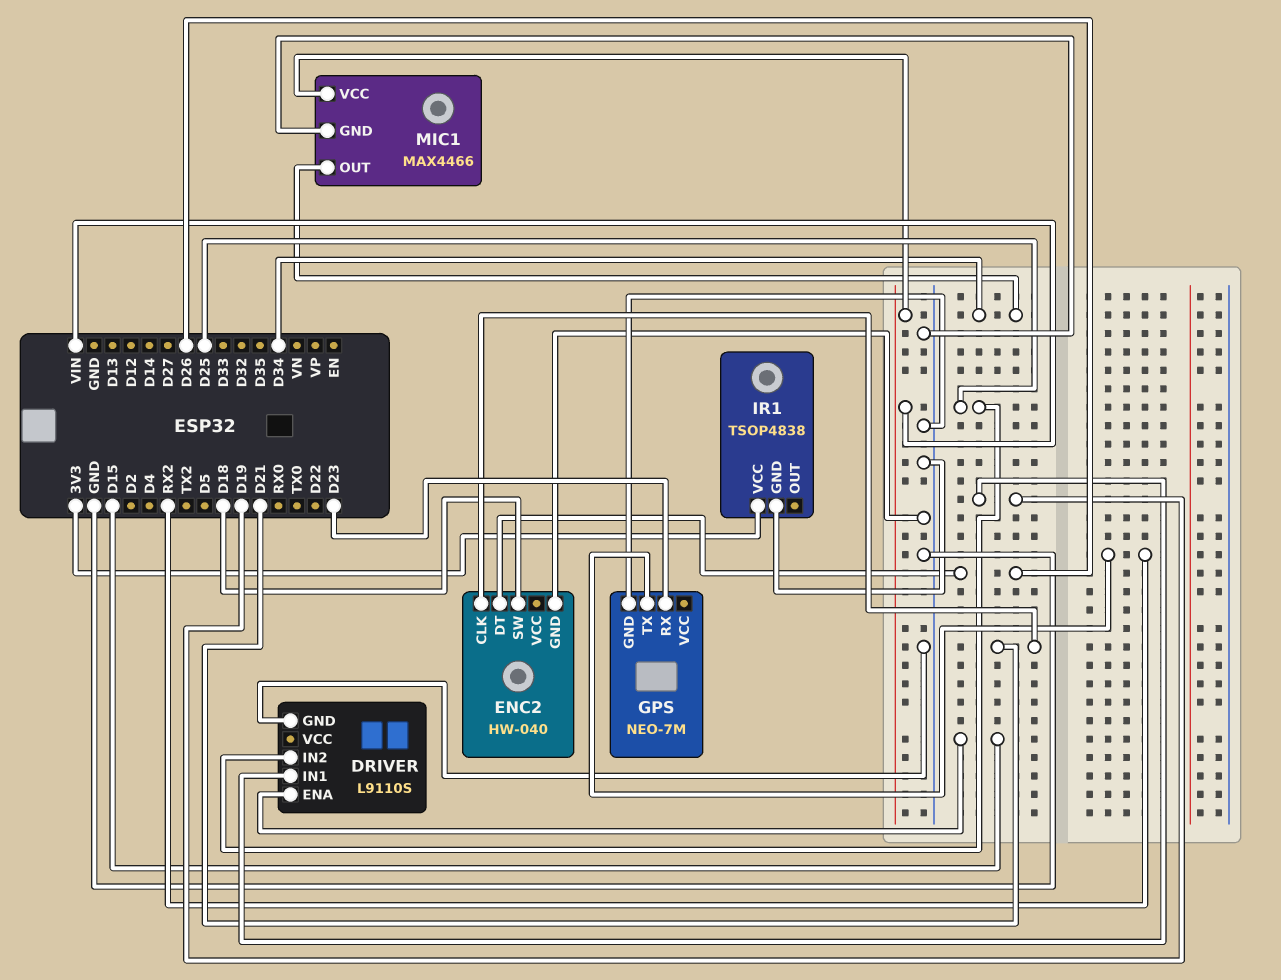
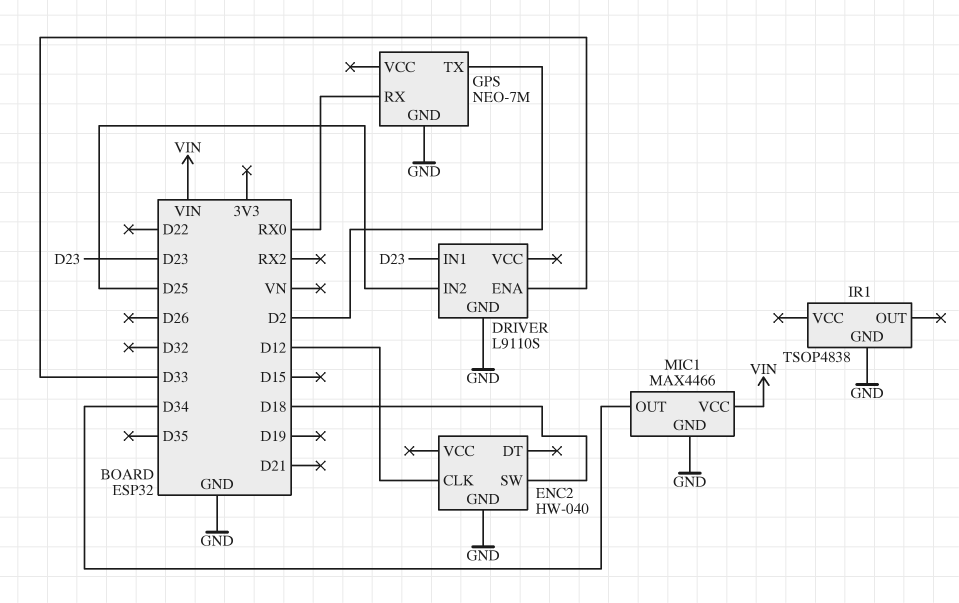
DRIVER pin ENA: D15 -> D33
DRIVER pin IN1: D19 -> D23
ENC2 pin CLK: D21 -> D12
ENC2 pin DT: D26 -> none
GPS pin RX: D23 -> RX0
GPS pin TX: RX2 -> D2
IR1 pin VCC: 3V3 -> none

